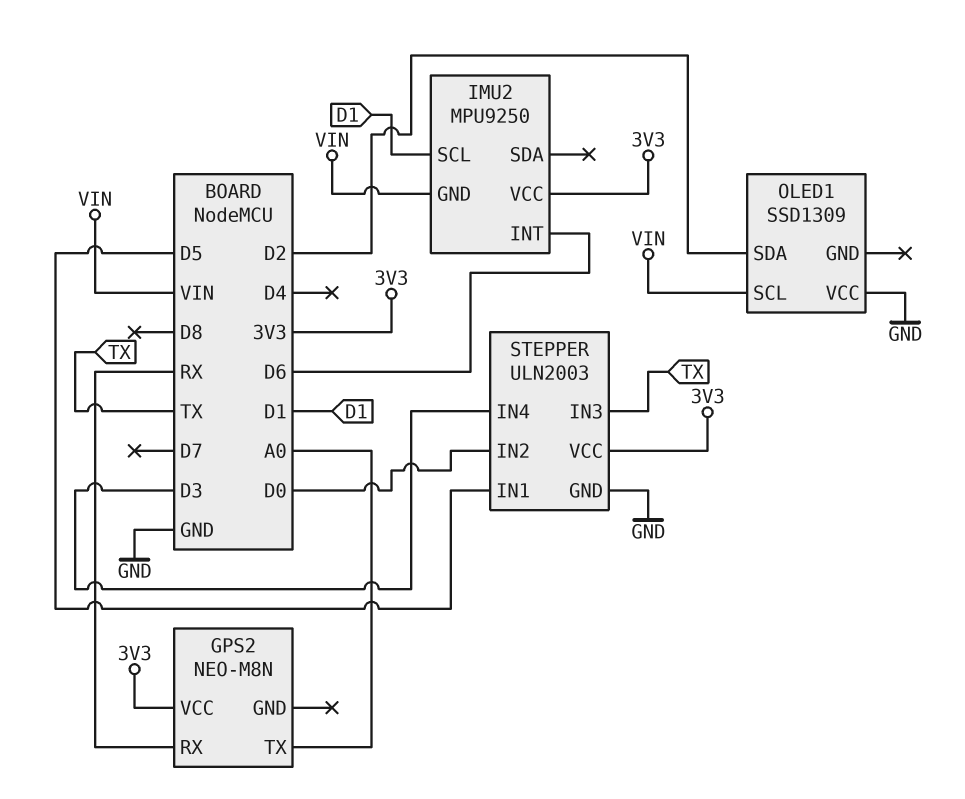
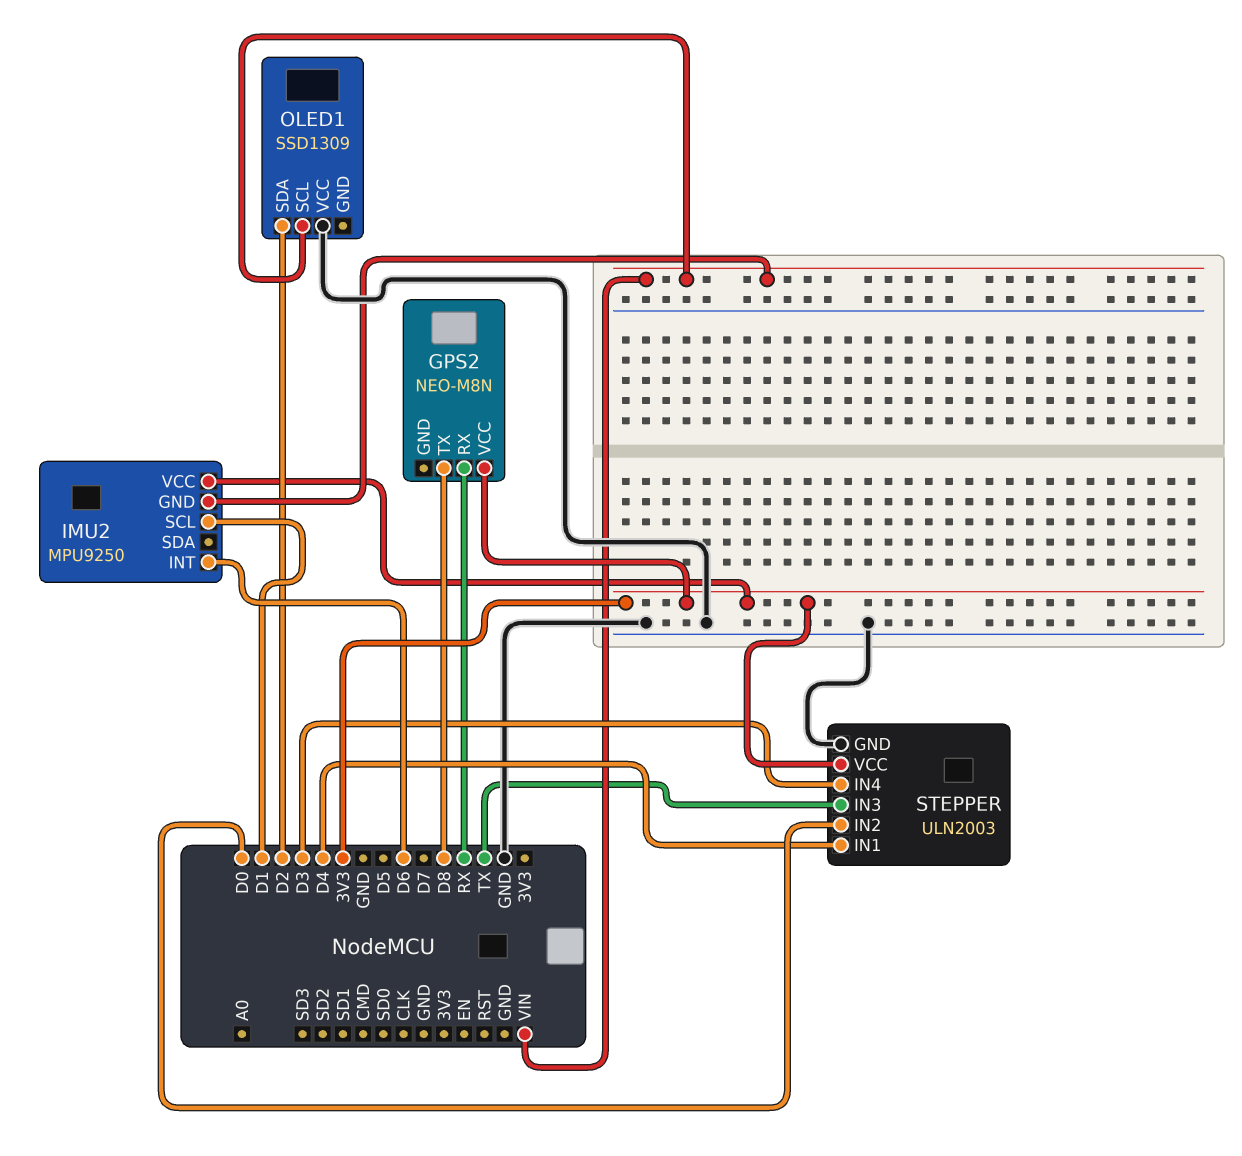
GPS2 pin TX: A0 -> D8
STEPPER pin IN1: D5 -> D4

